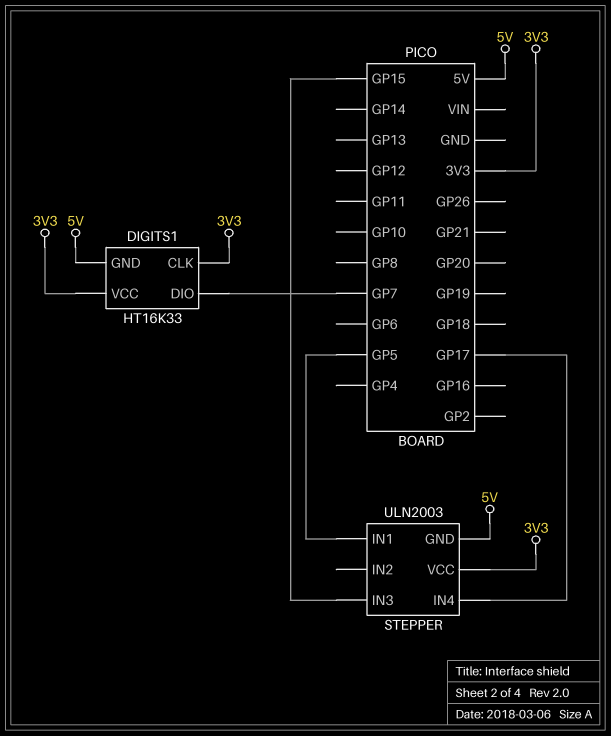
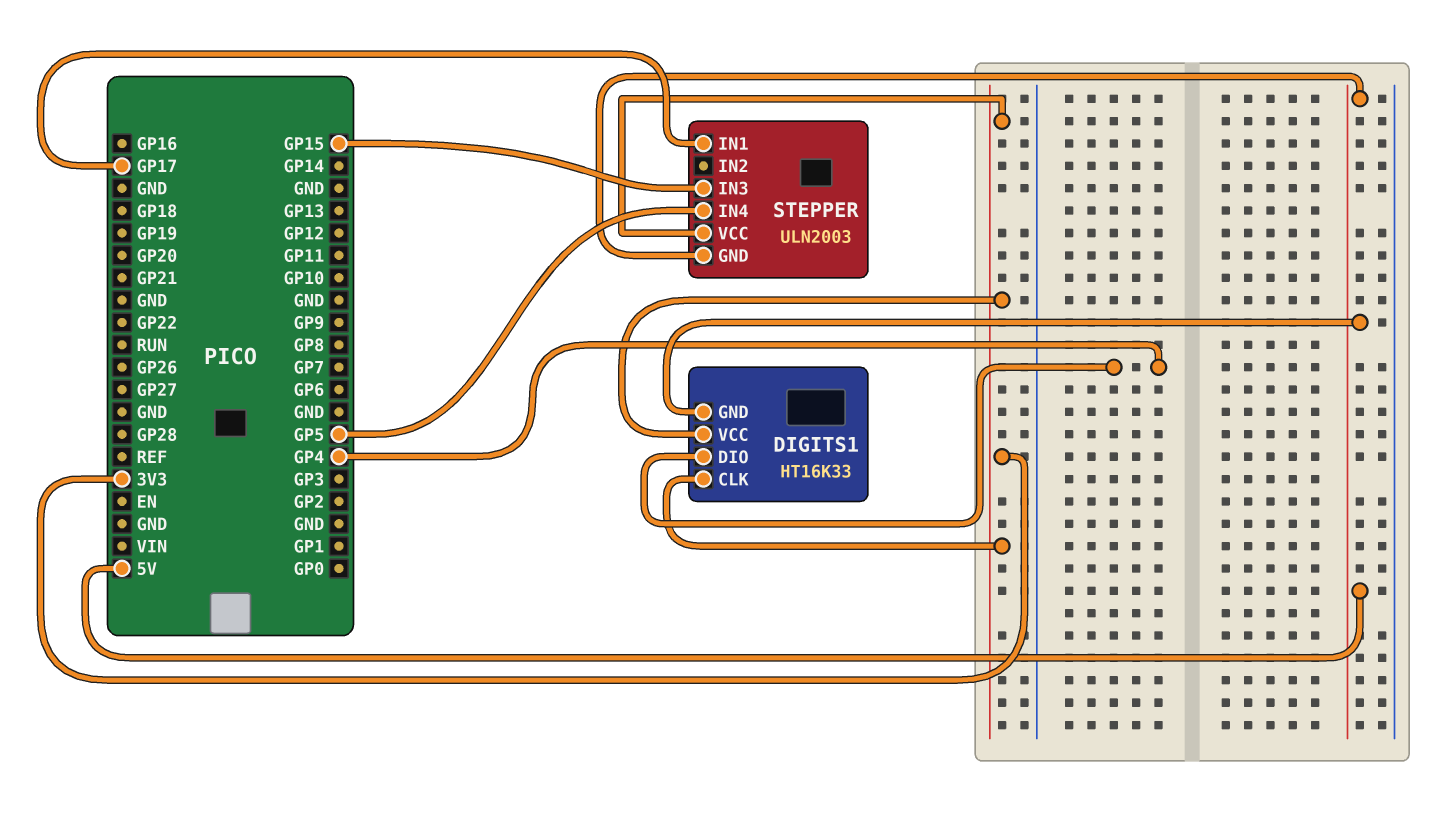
DIGITS1 pin DIO: GP7 -> GP4
STEPPER pin IN1: GP5 -> GP17
STEPPER pin IN4: GP17 -> GP5

